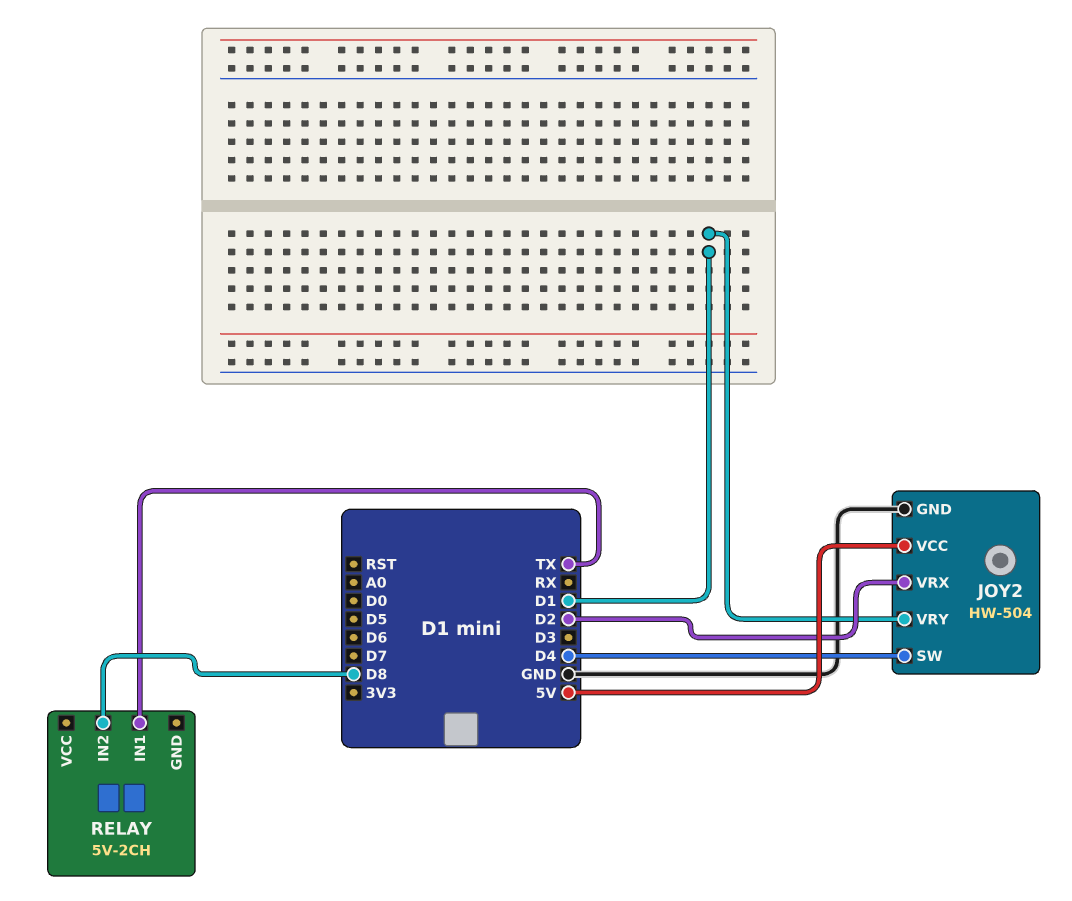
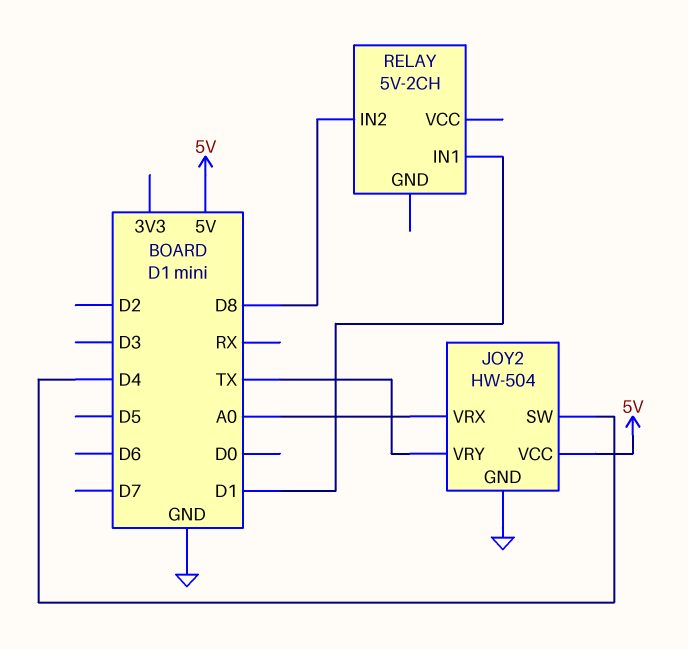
JOY2 pin VRX: D2 -> A0
JOY2 pin VRY: D1 -> TX
RELAY pin IN1: TX -> D1

